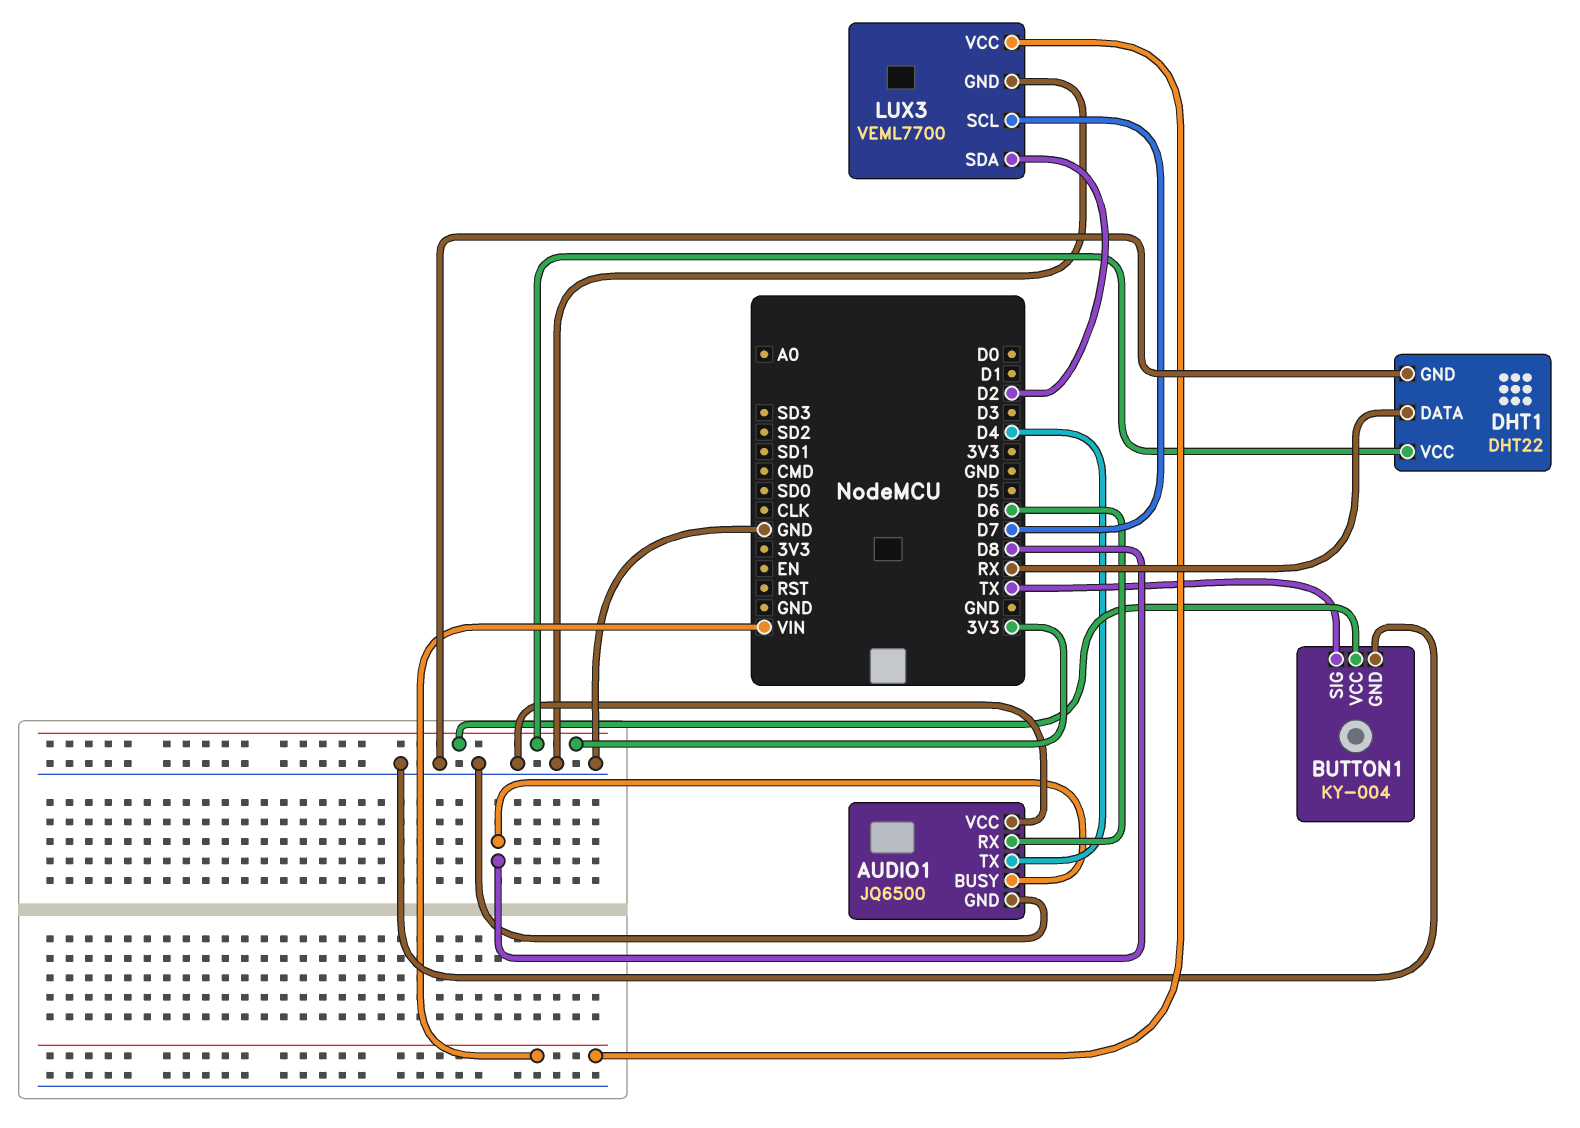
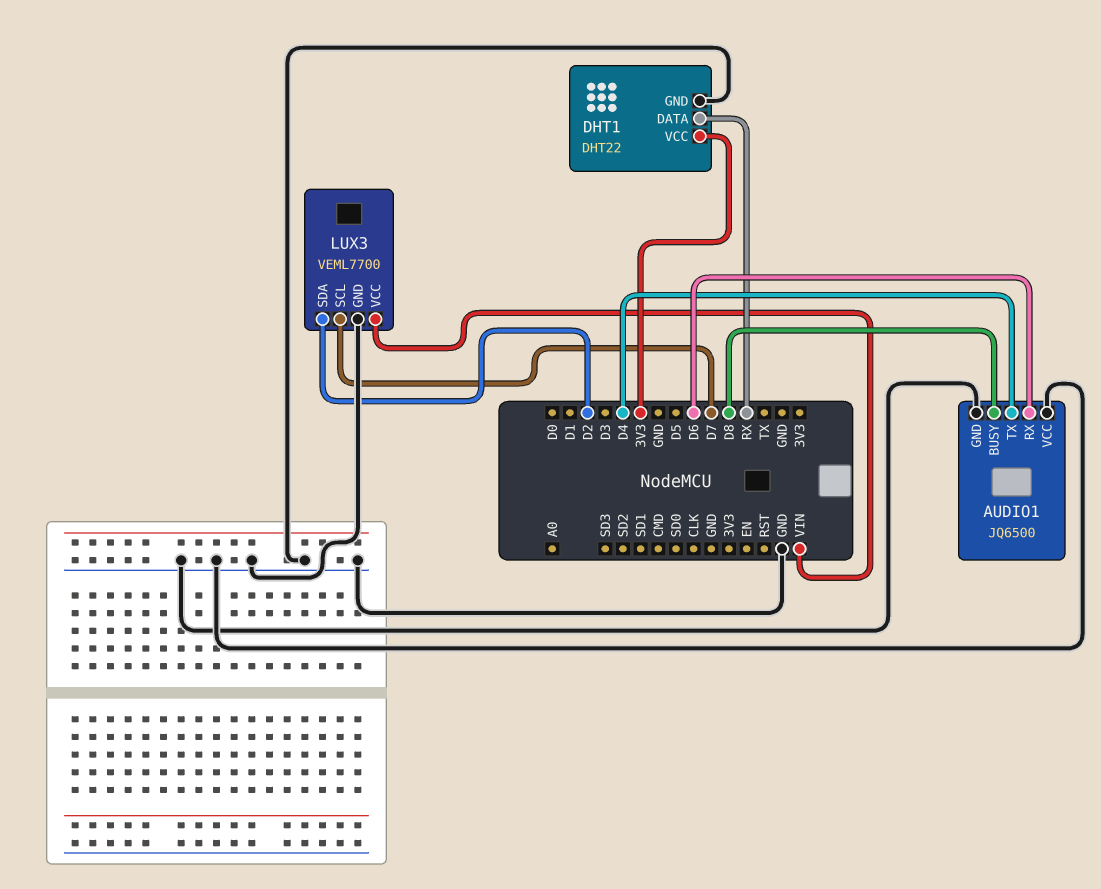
BUTTON1: KY-004 -> none
BUTTON1 pin GND: GND -> none
BUTTON1 pin SIG: TX -> none
BUTTON1 pin VCC: 3V3 -> none

